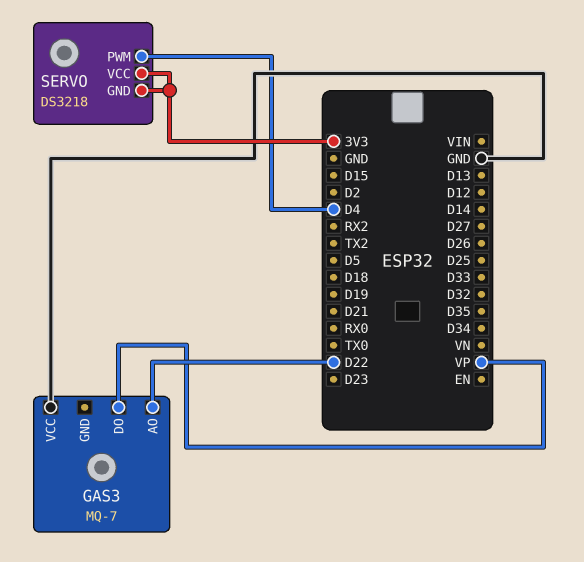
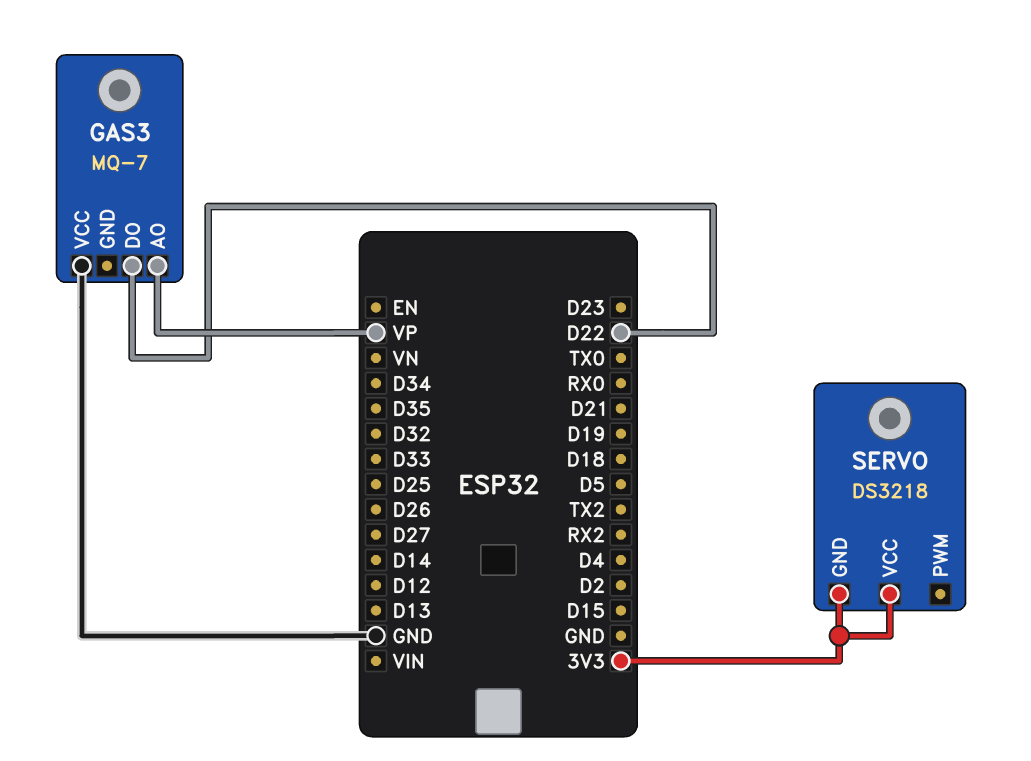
GAS3 pin AO: D22 -> VP
GAS3 pin DO: VP -> D22
SERVO pin PWM: D4 -> none

